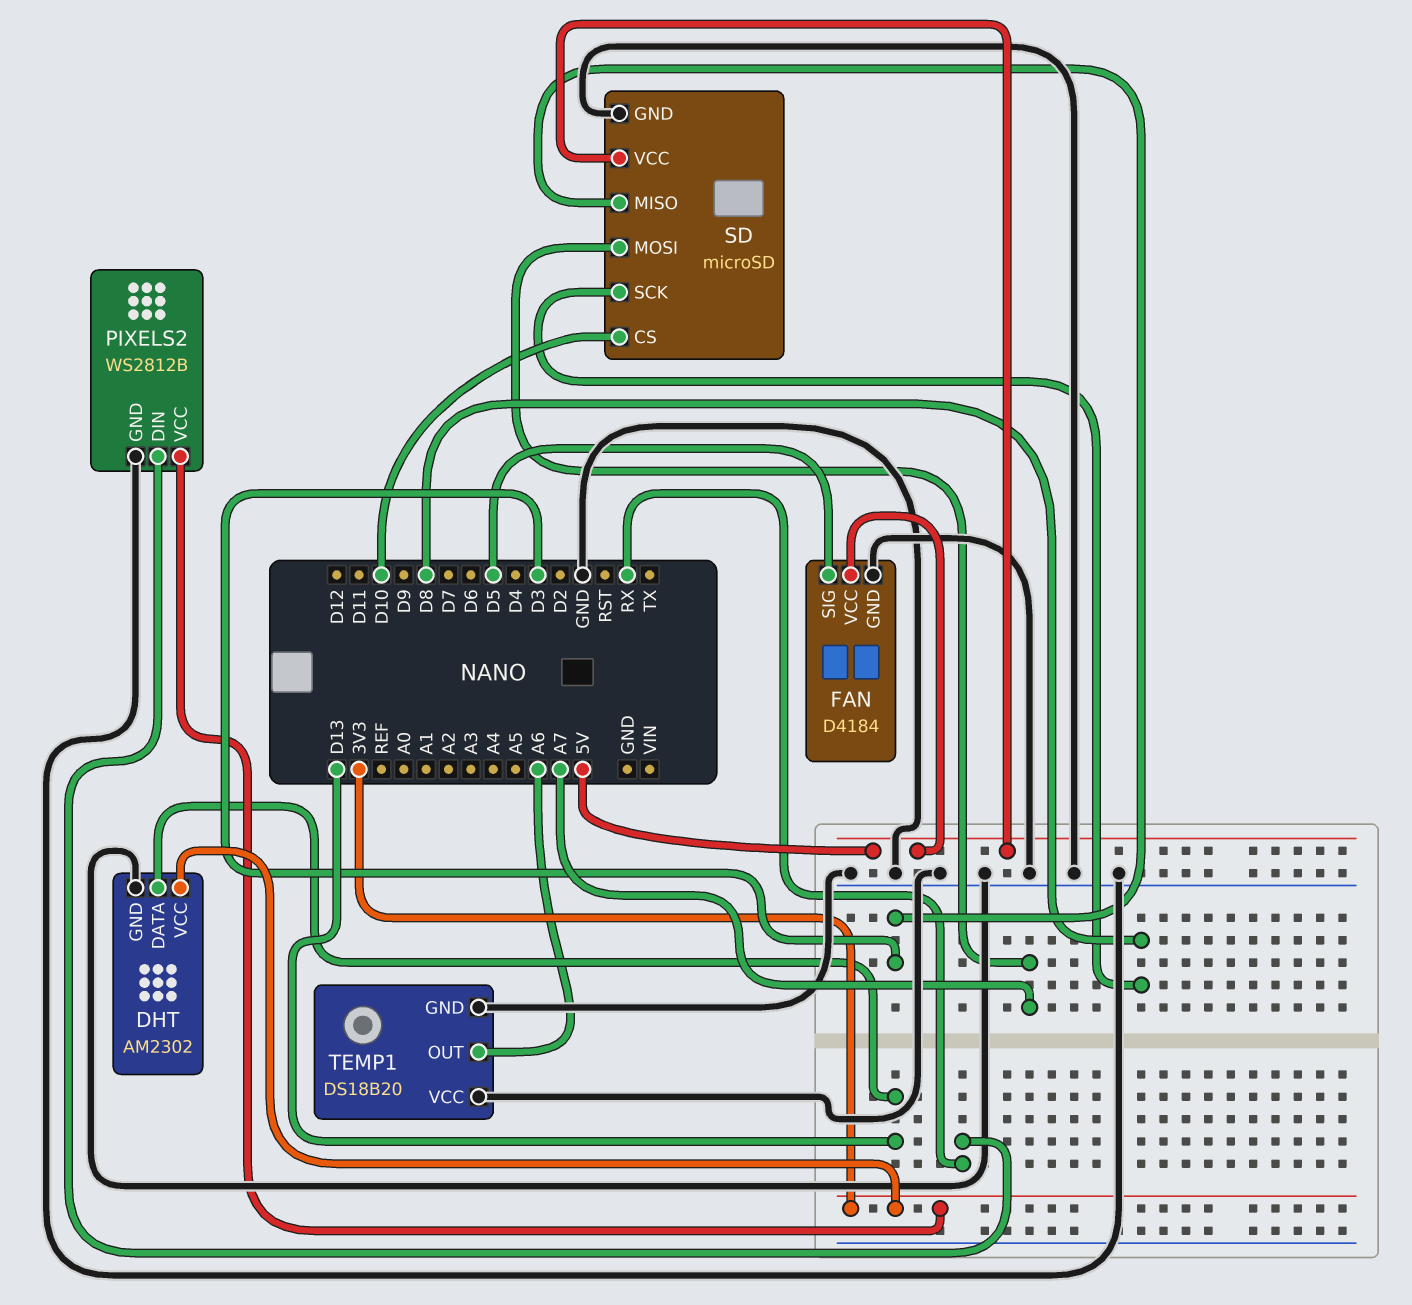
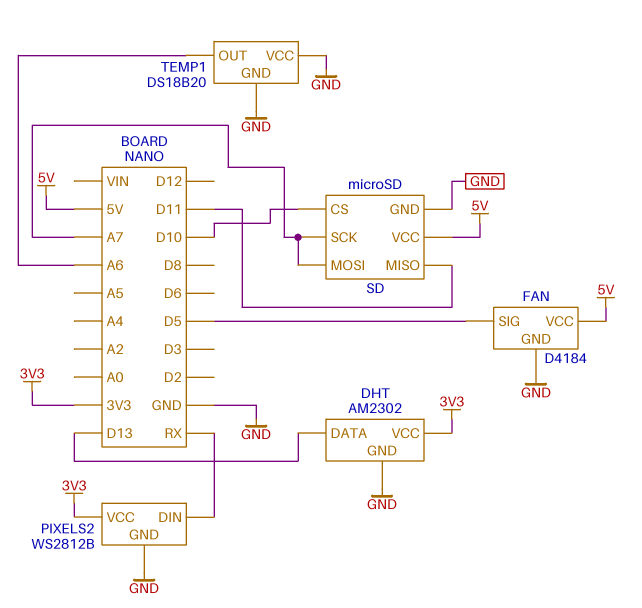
SD pin MISO: D3 -> D11
SD pin SCK: D8 -> A7

